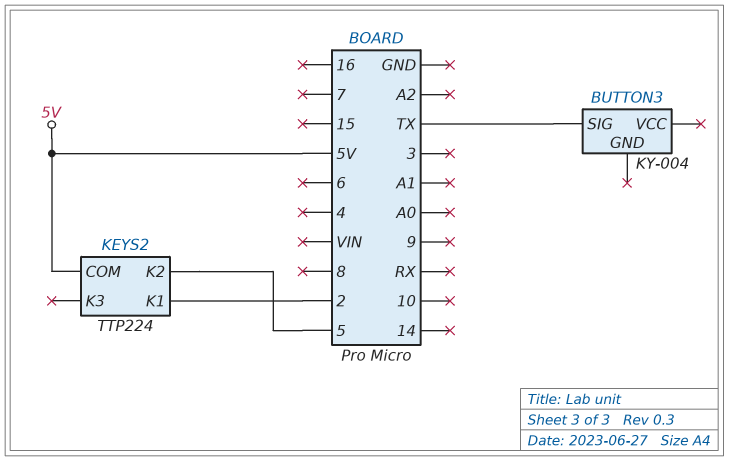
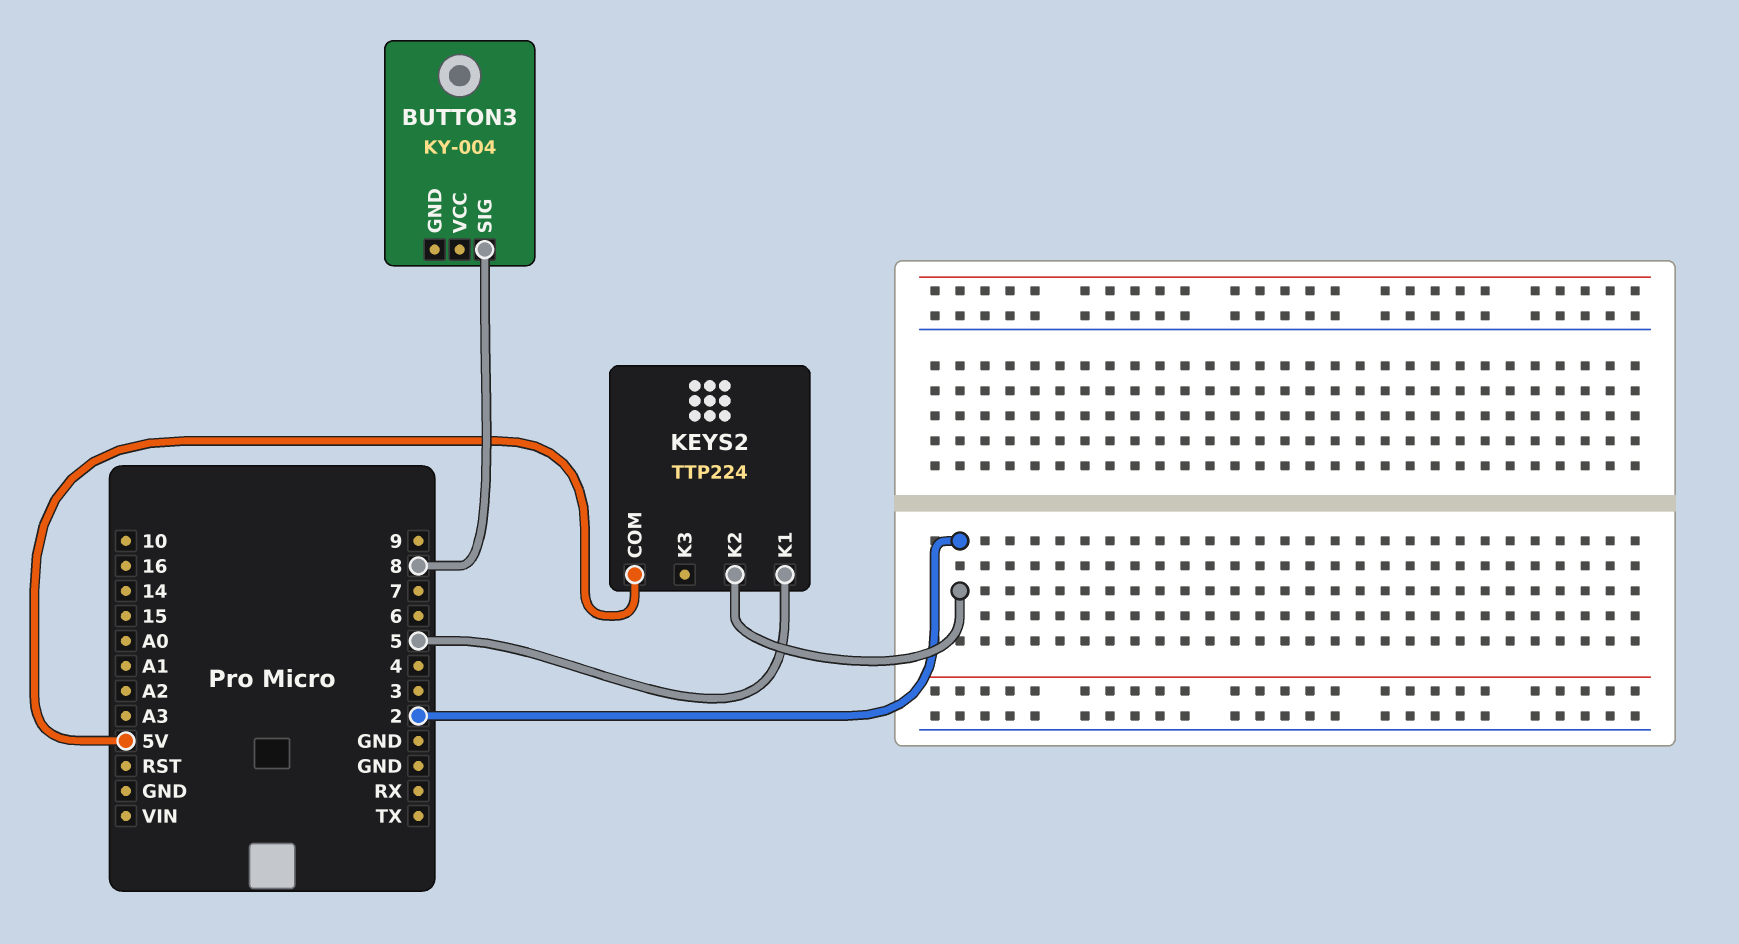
BUTTON3 pin SIG: TX -> 8
KEYS2 pin K1: 2 -> 5
KEYS2 pin K2: 5 -> 2

